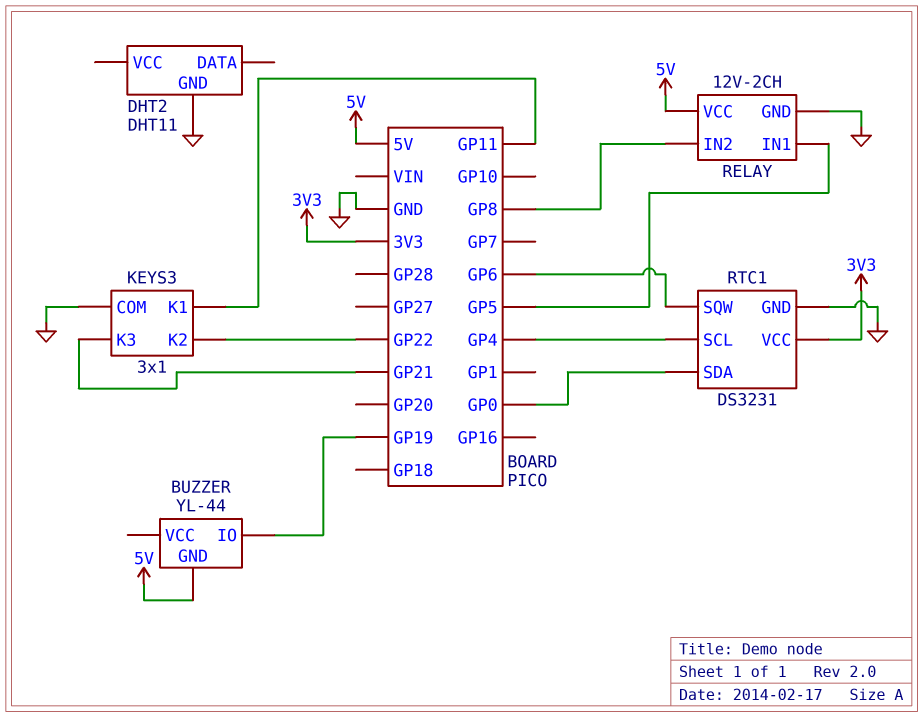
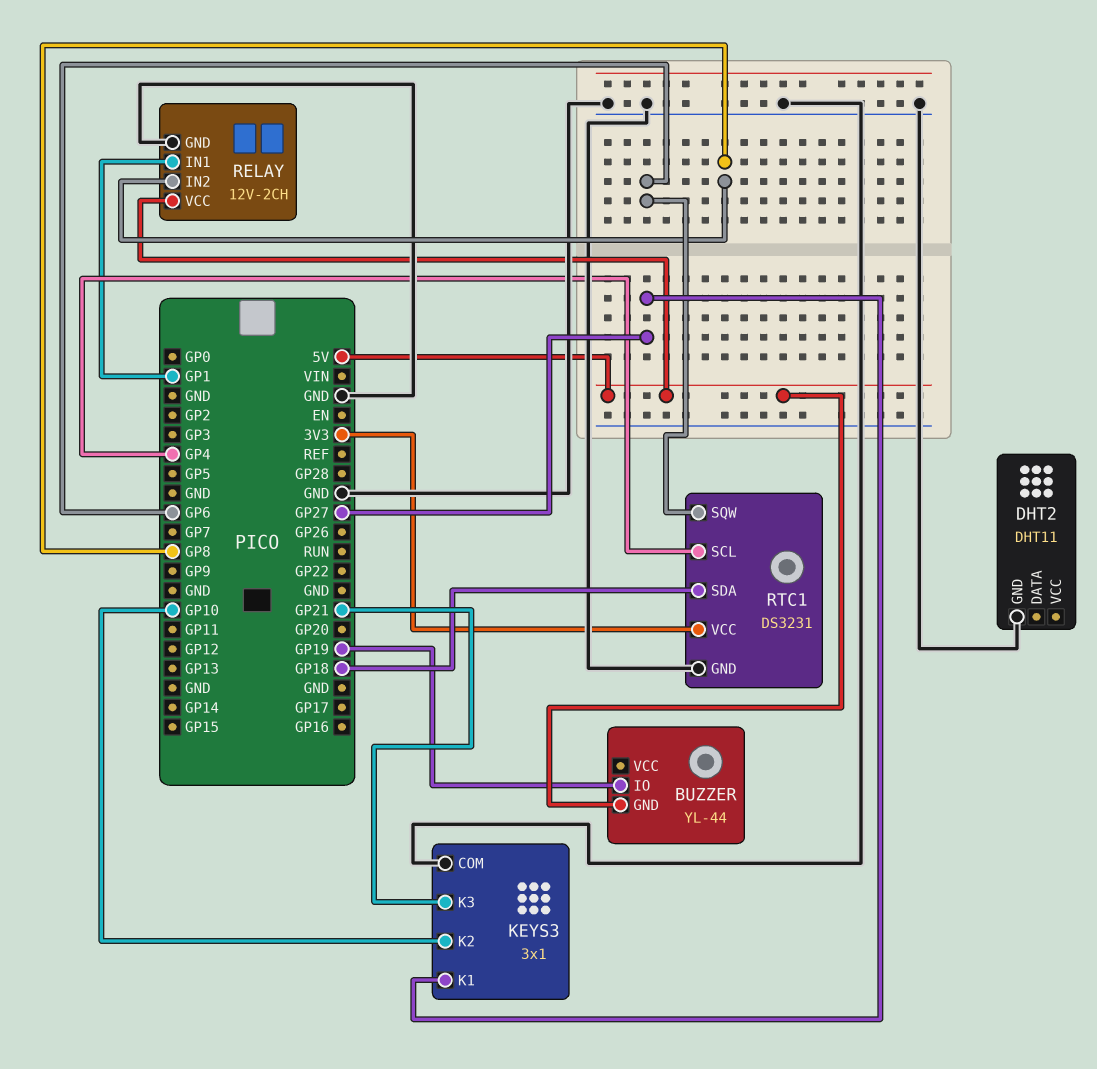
KEYS3 pin K1: GP11 -> GP27
KEYS3 pin K2: GP22 -> GP10
RELAY pin IN1: GP5 -> GP1
RTC1 pin SDA: GP0 -> GP18

